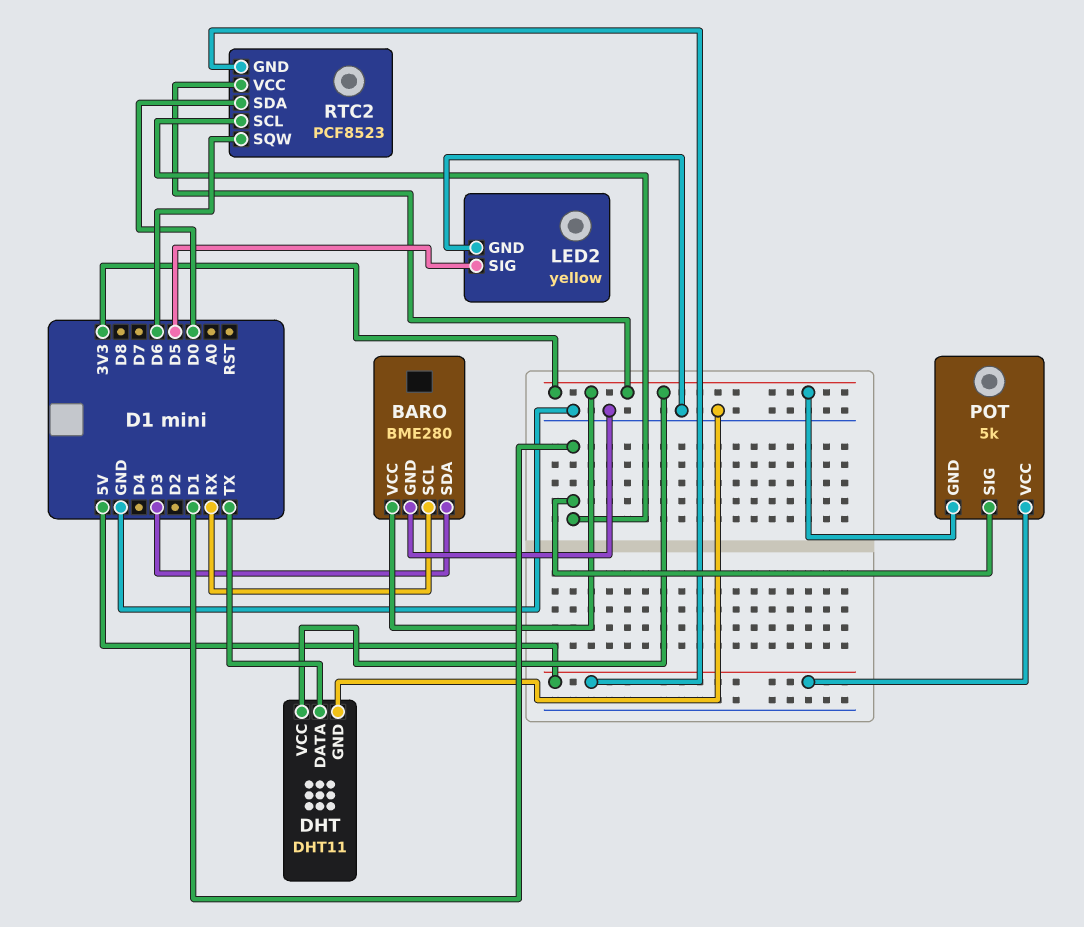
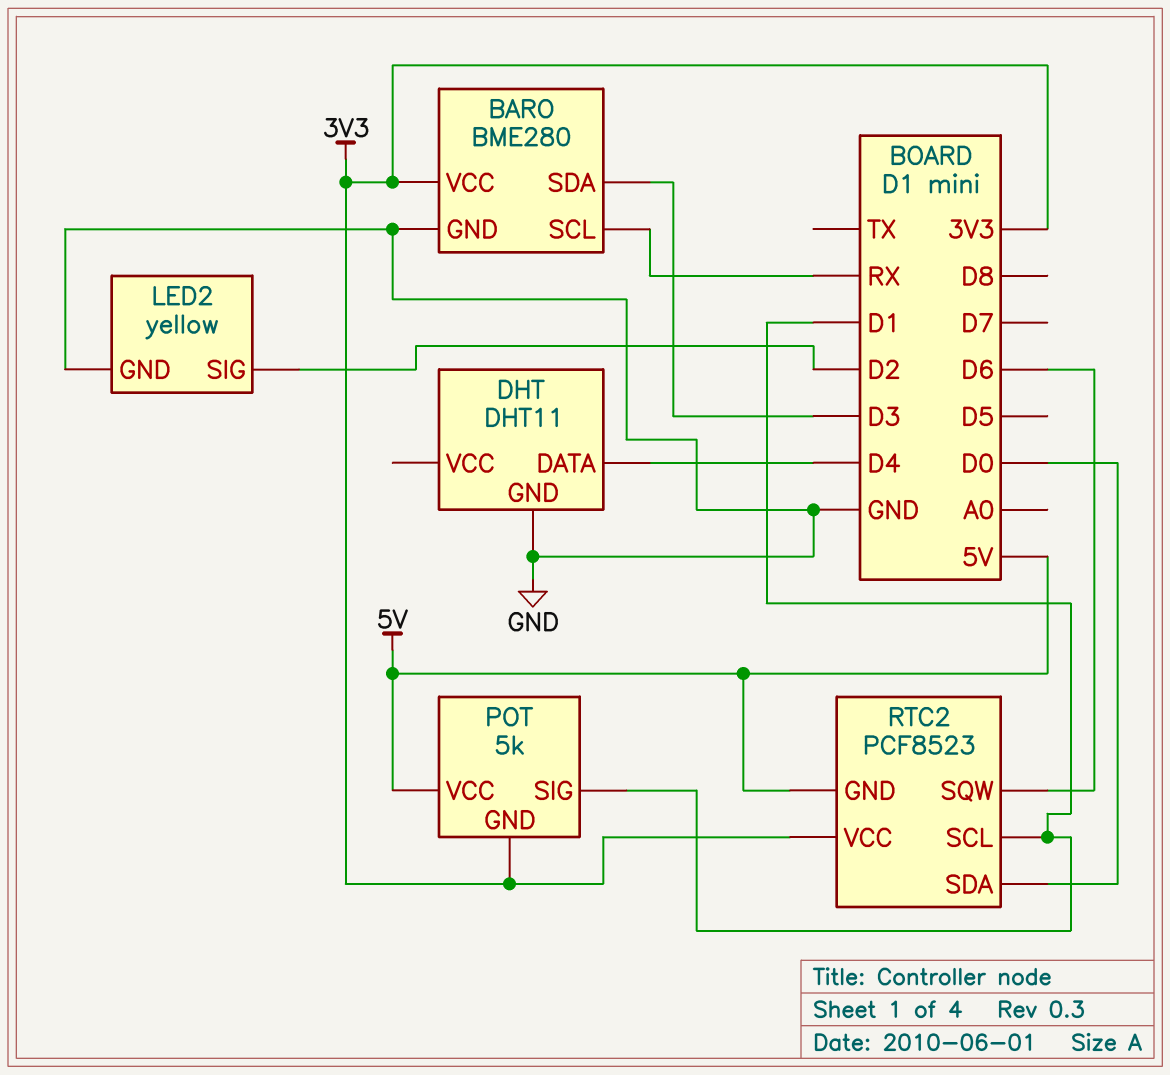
DHT pin DATA: TX -> D4
DHT pin VCC: 3V3 -> none
LED2 pin SIG: D5 -> D2

